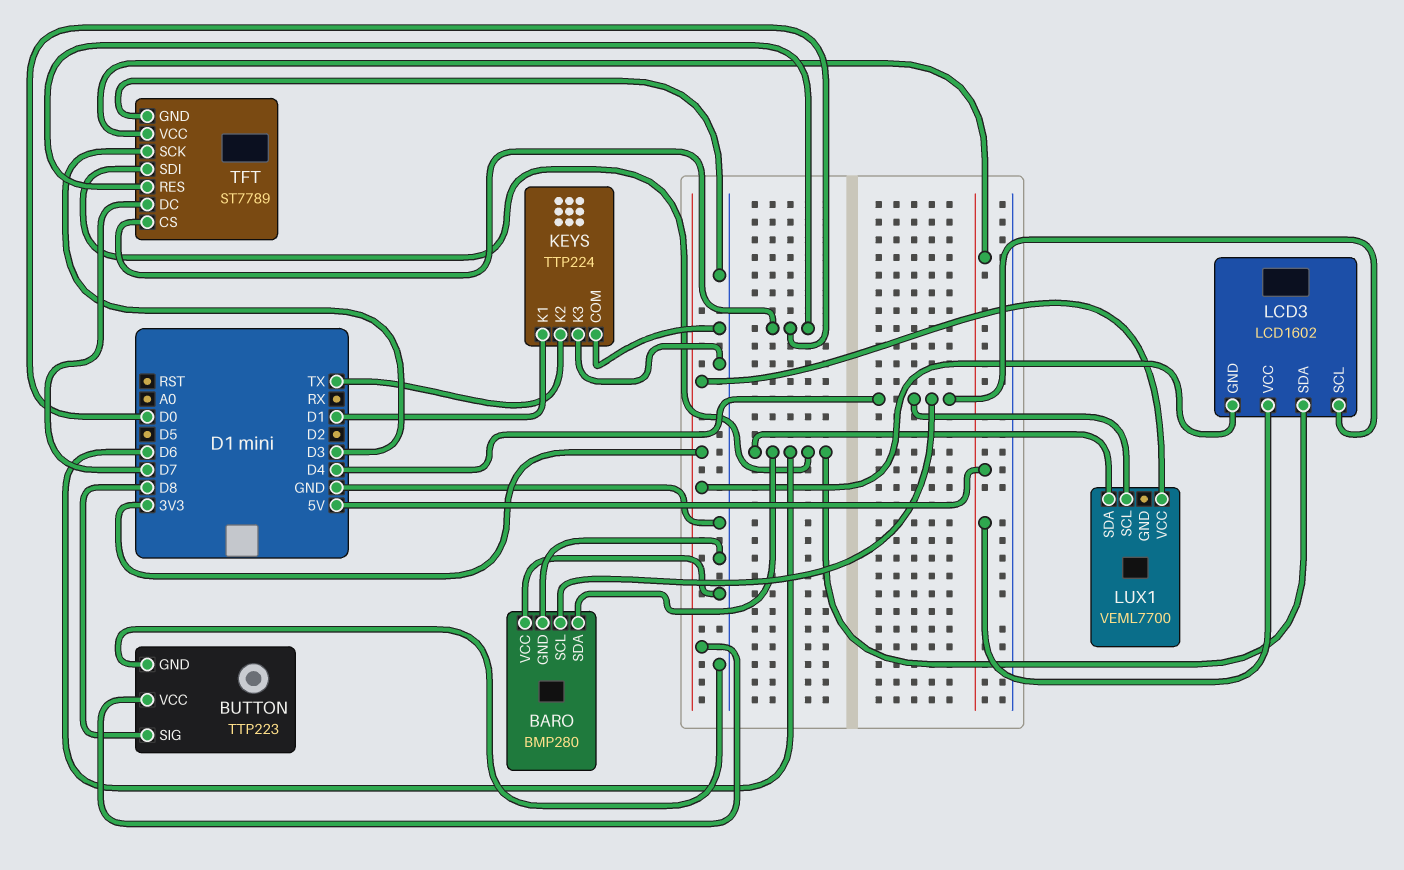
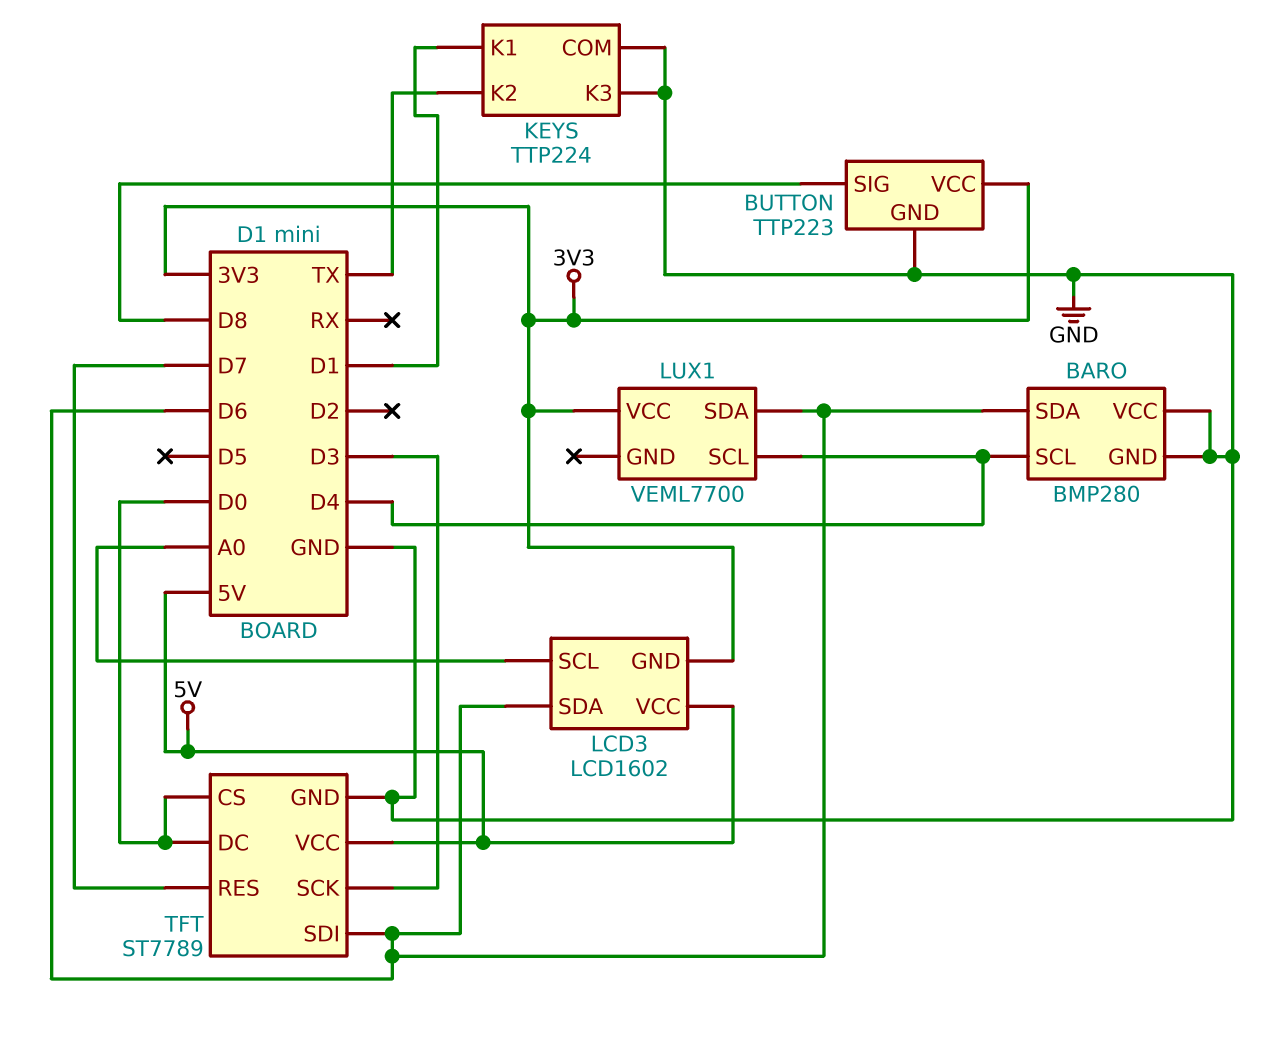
LCD3 pin SCL: D4 -> A0
TFT pin DC: D7 -> D0
TFT pin RES: D0 -> D7

